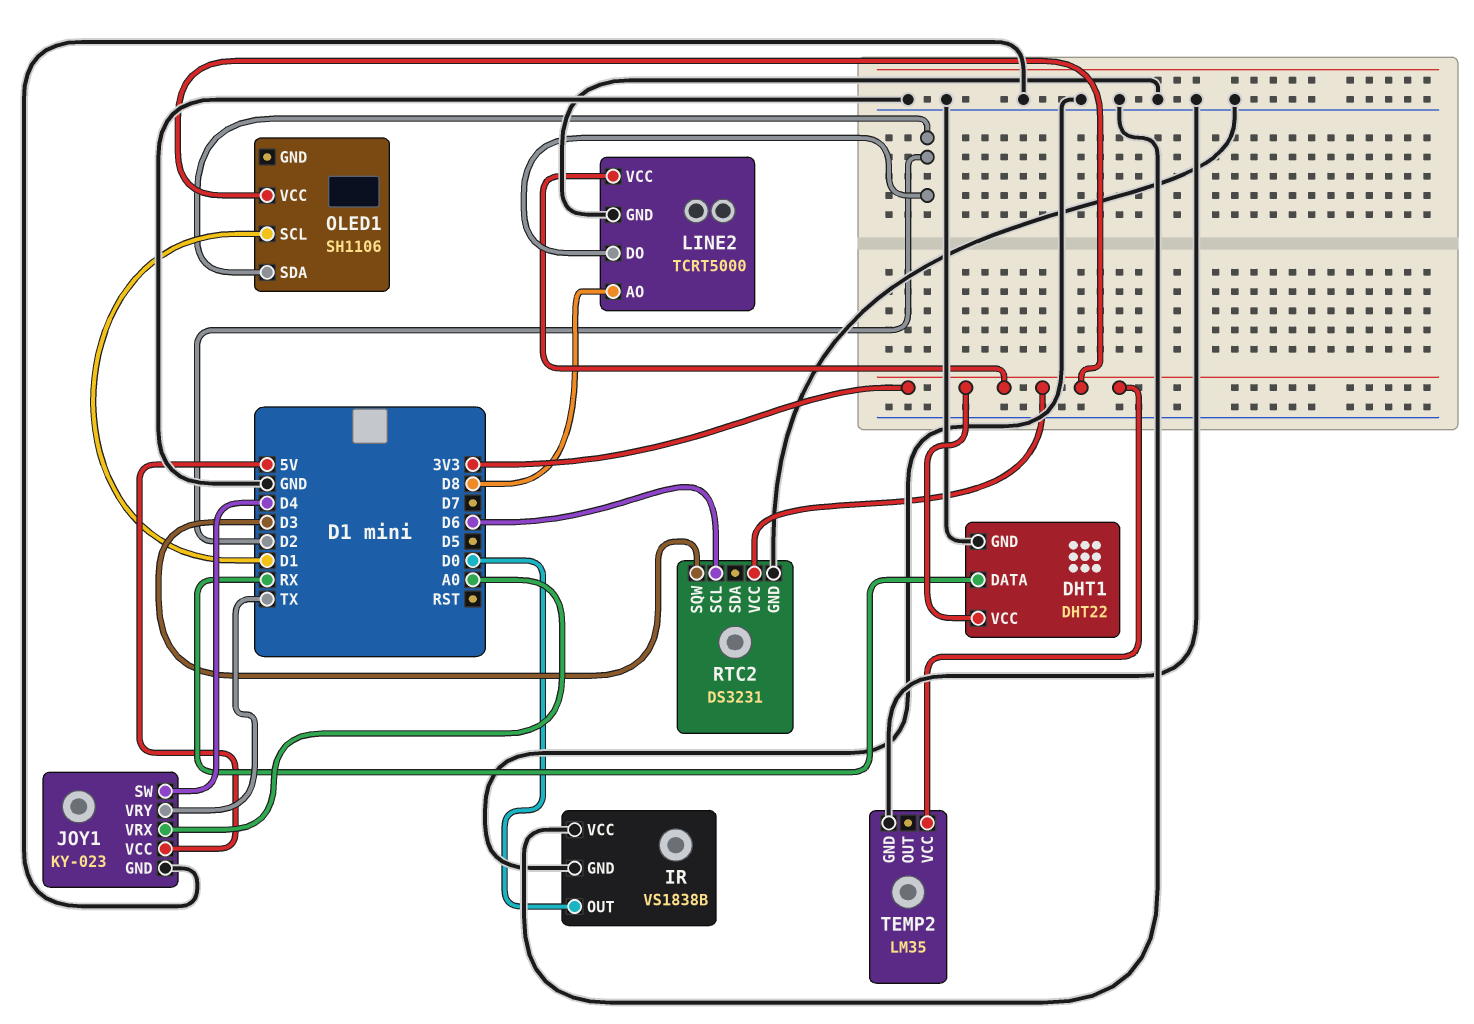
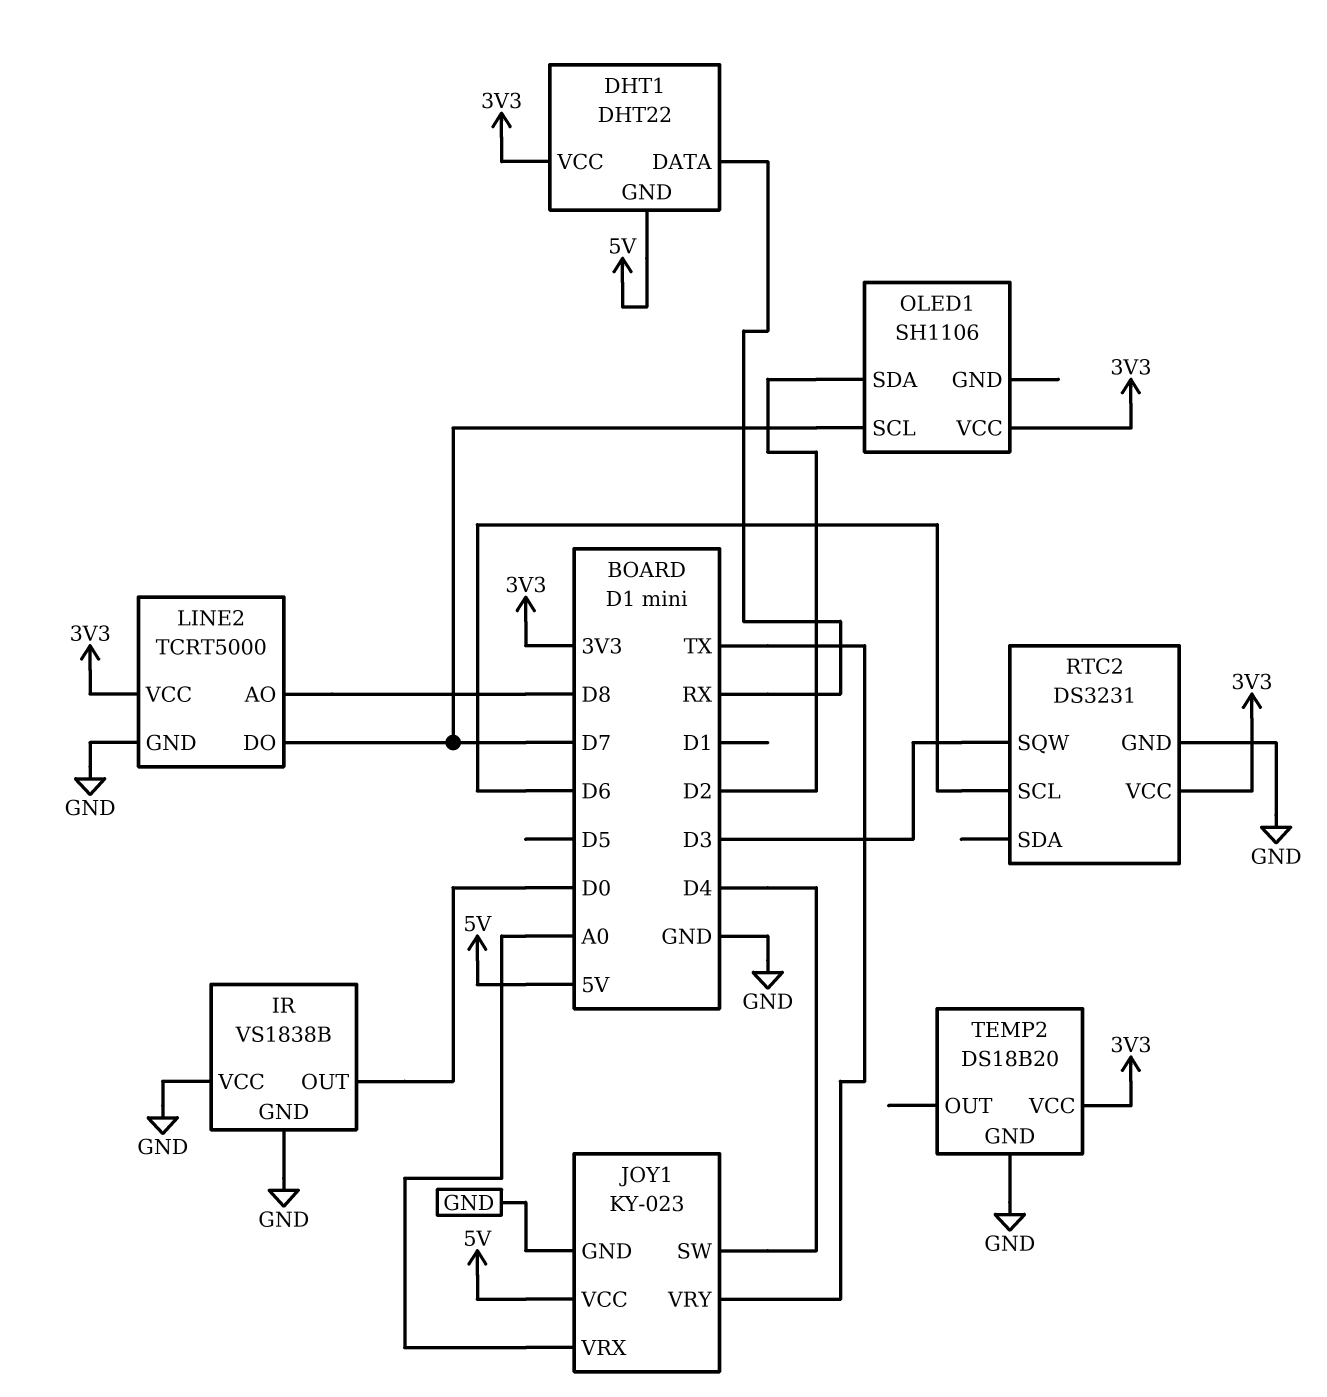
DHT1 pin GND: GND -> 5V
LINE2 pin DO: D2 -> D7
OLED1 pin SCL: D1 -> D7
TEMP2: LM35 -> DS18B20

